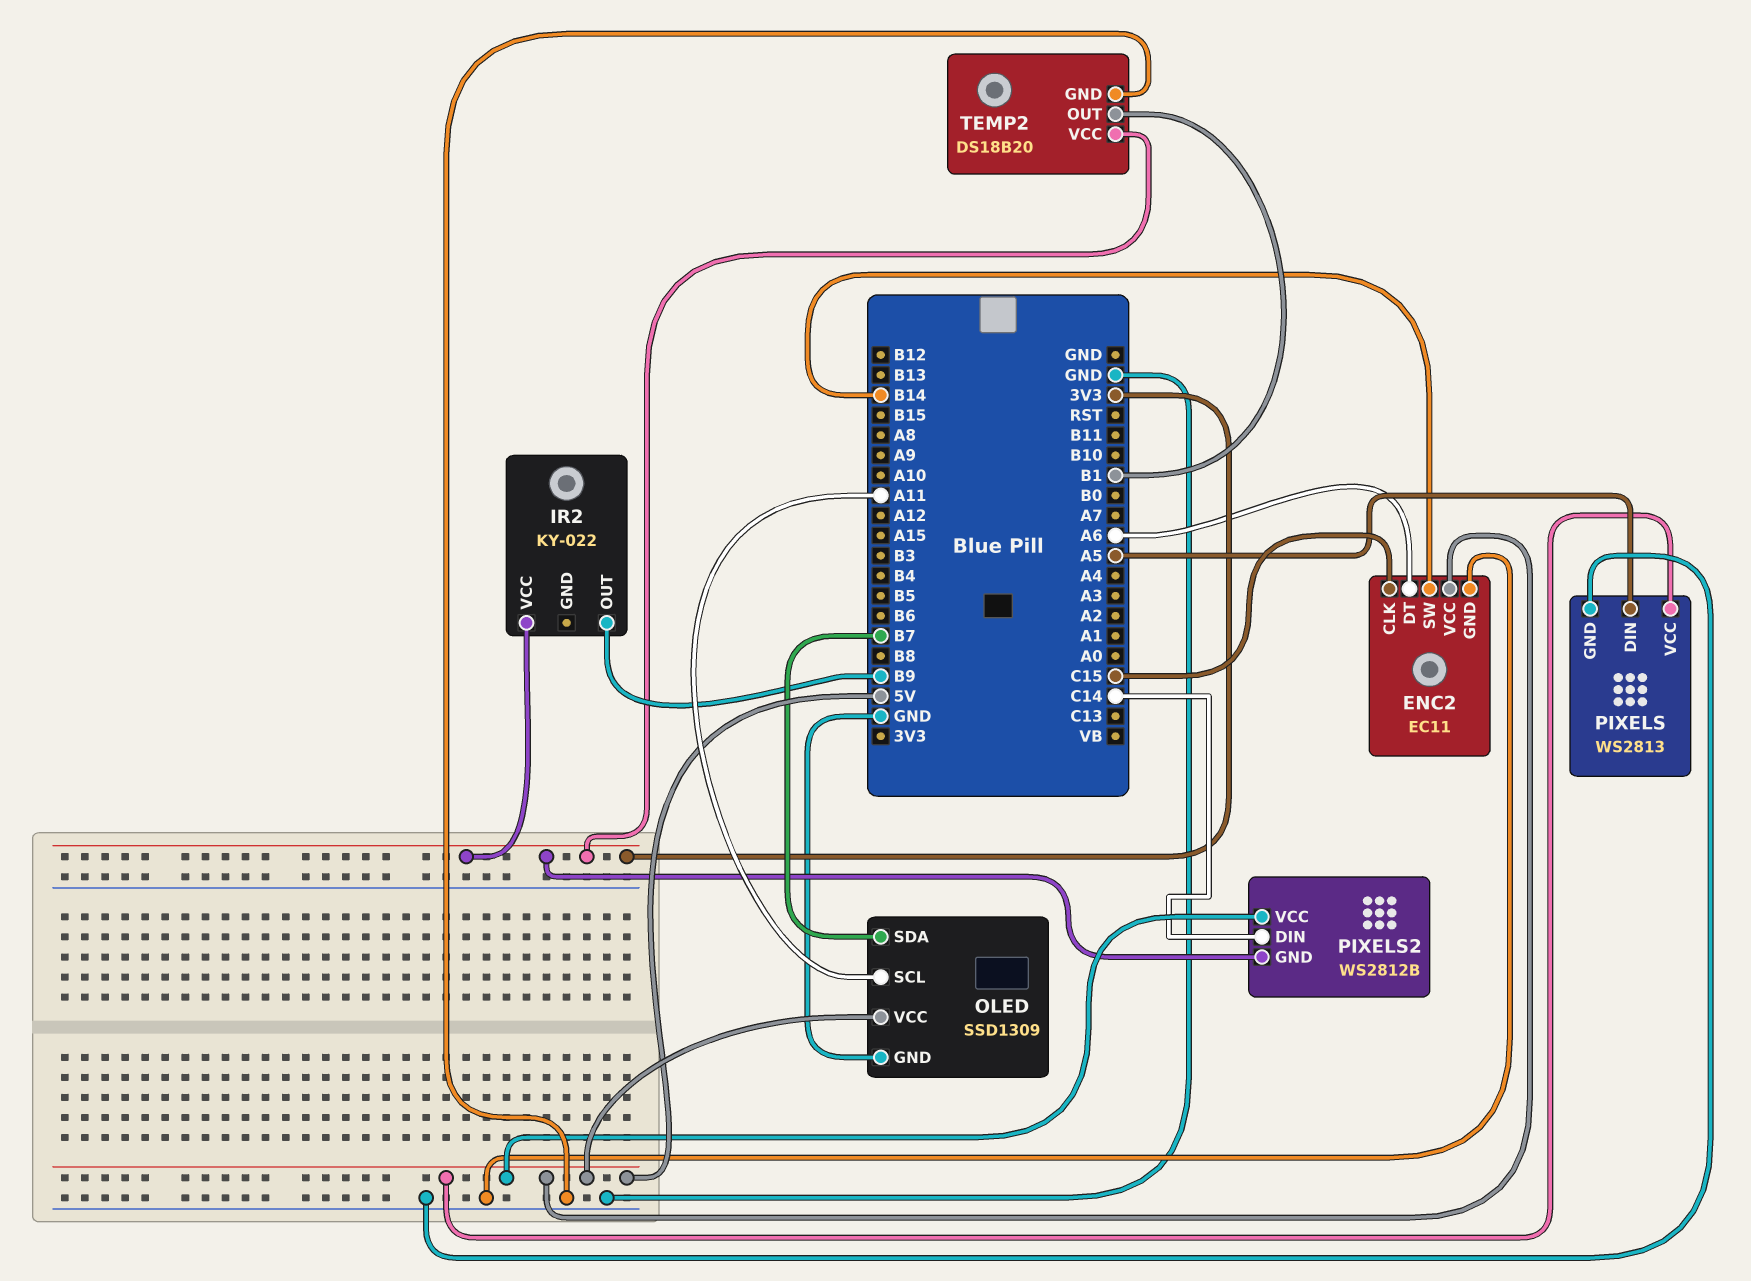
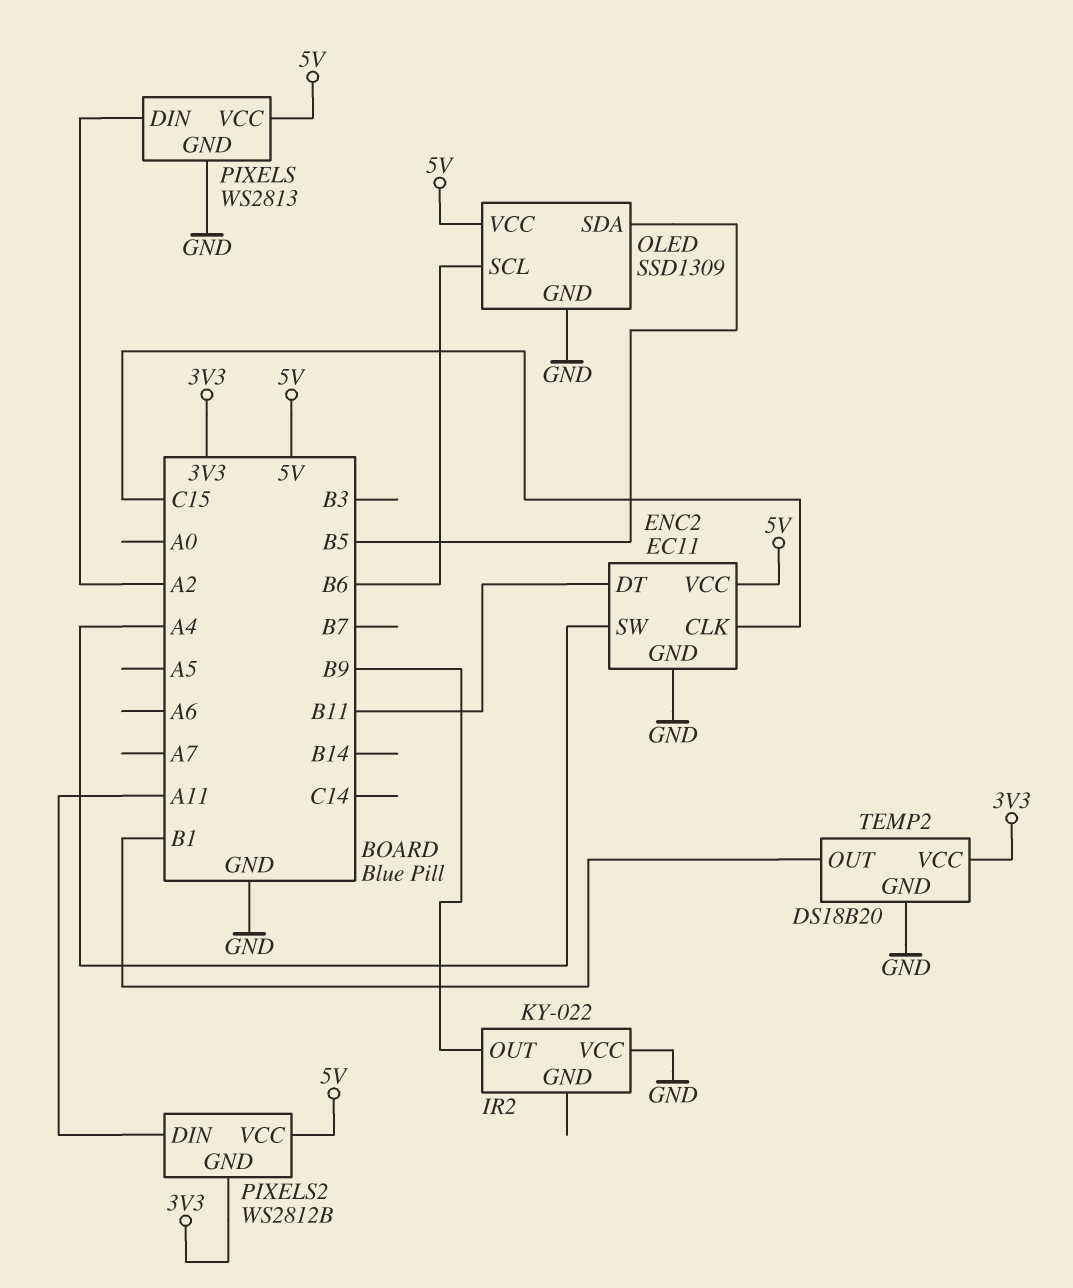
ENC2 pin DT: A6 -> B11
ENC2 pin SW: B14 -> A4
IR2 pin VCC: 3V3 -> GND
OLED pin SCL: A11 -> B6
OLED pin SDA: B7 -> B5
PIXELS pin DIN: A5 -> A2
PIXELS2 pin DIN: C14 -> A11

